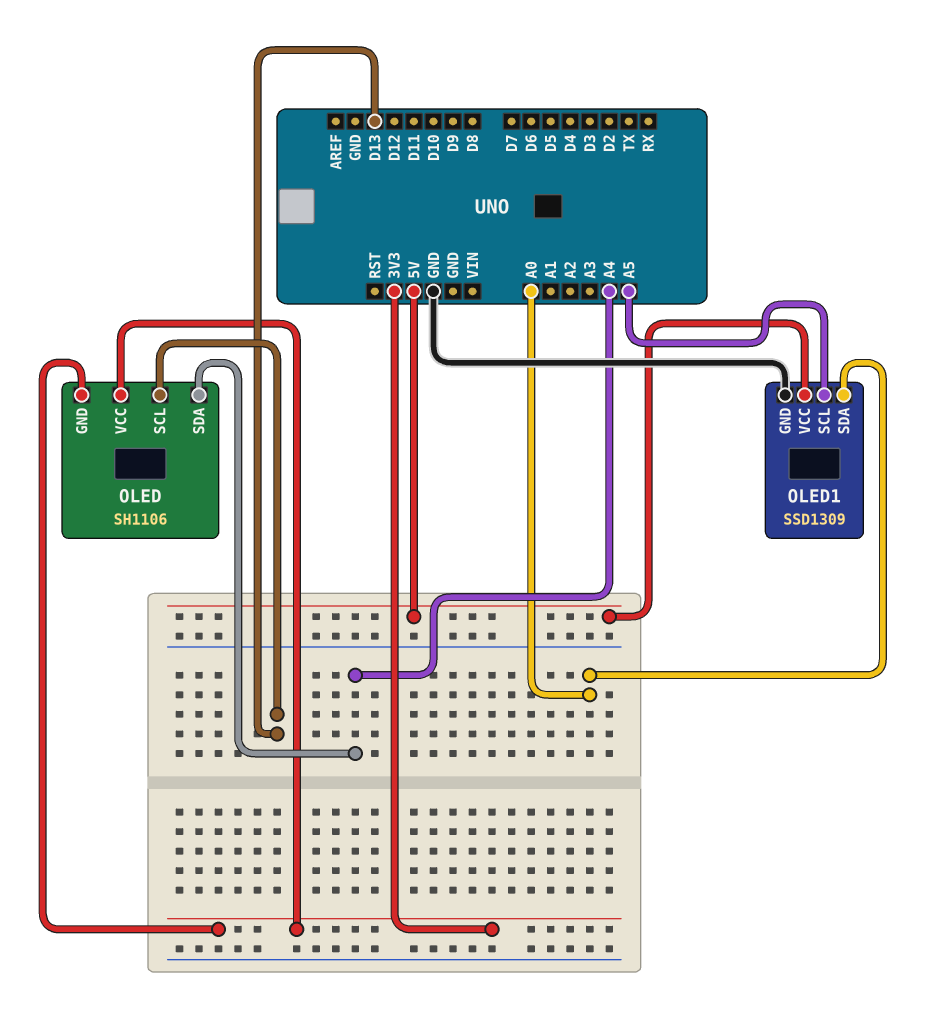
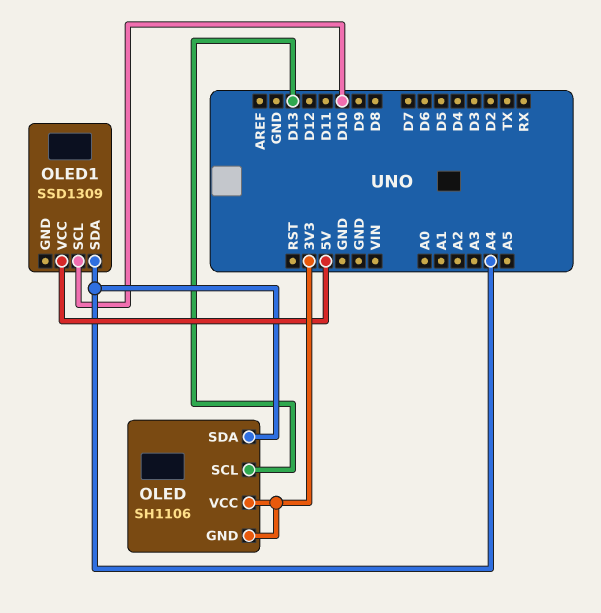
OLED1 pin GND: GND -> none
OLED1 pin SCL: A5 -> D10
OLED1 pin SDA: A0 -> A4

